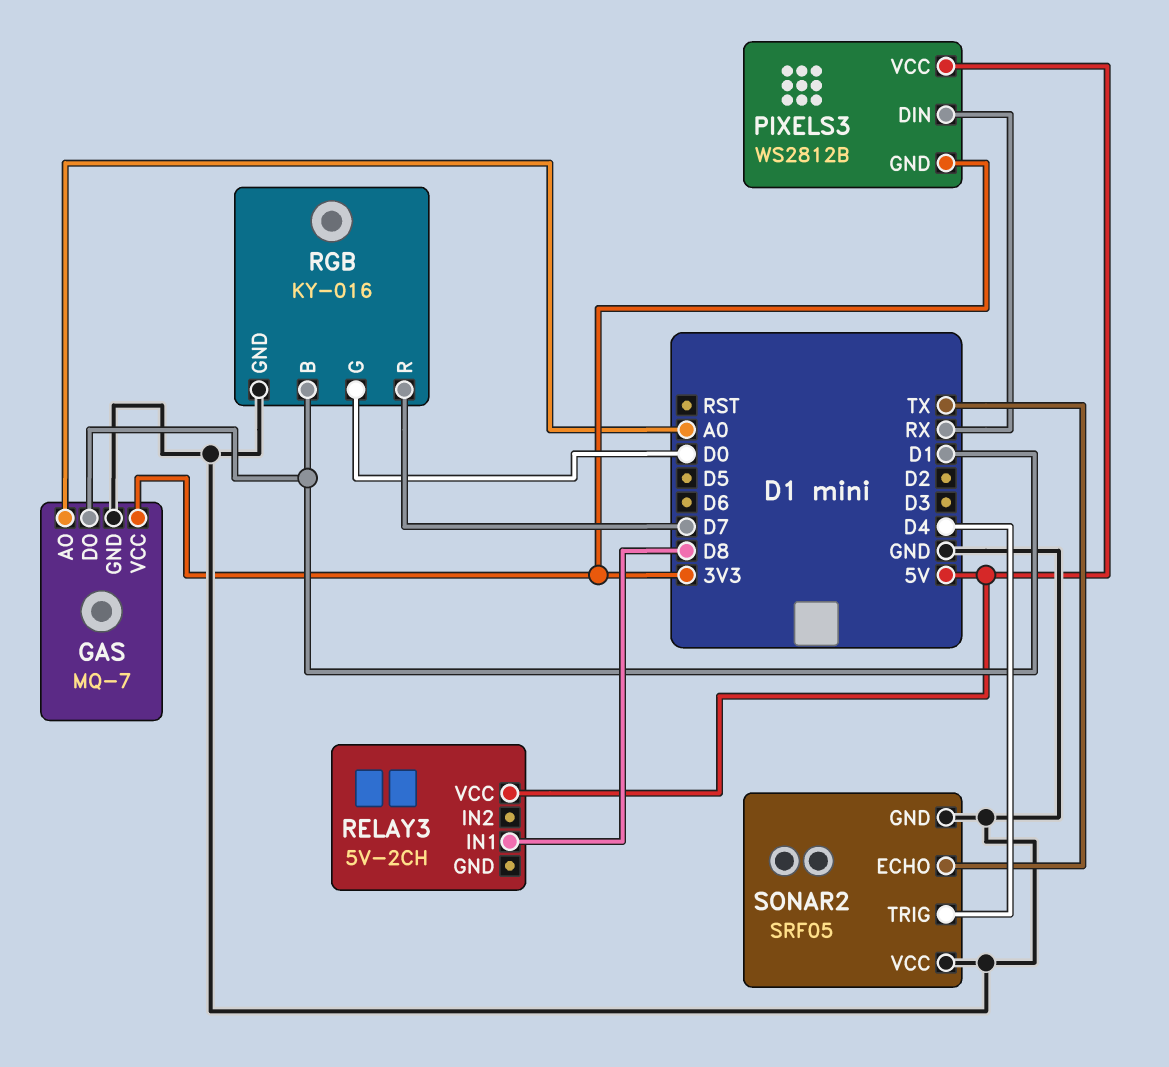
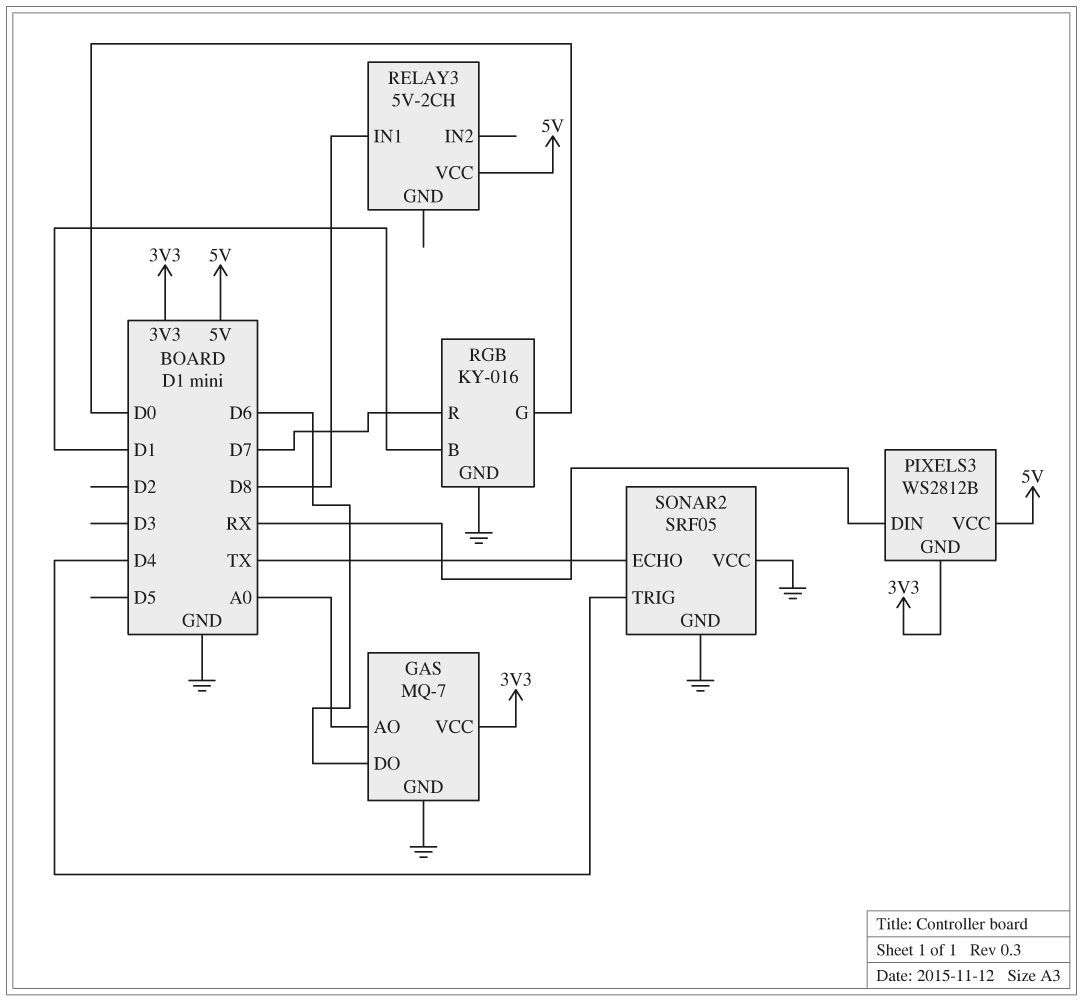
GAS pin DO: D1 -> D6

